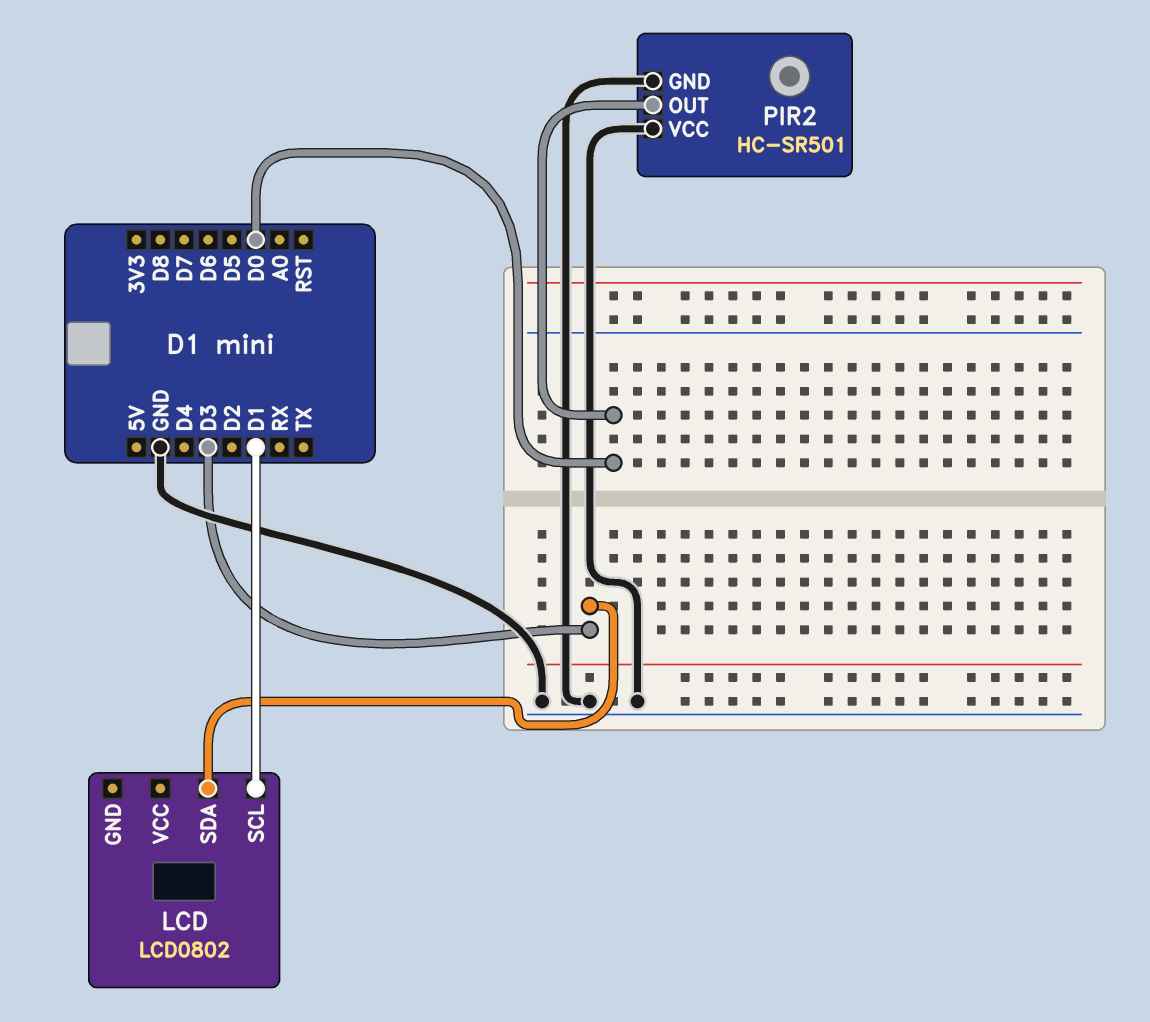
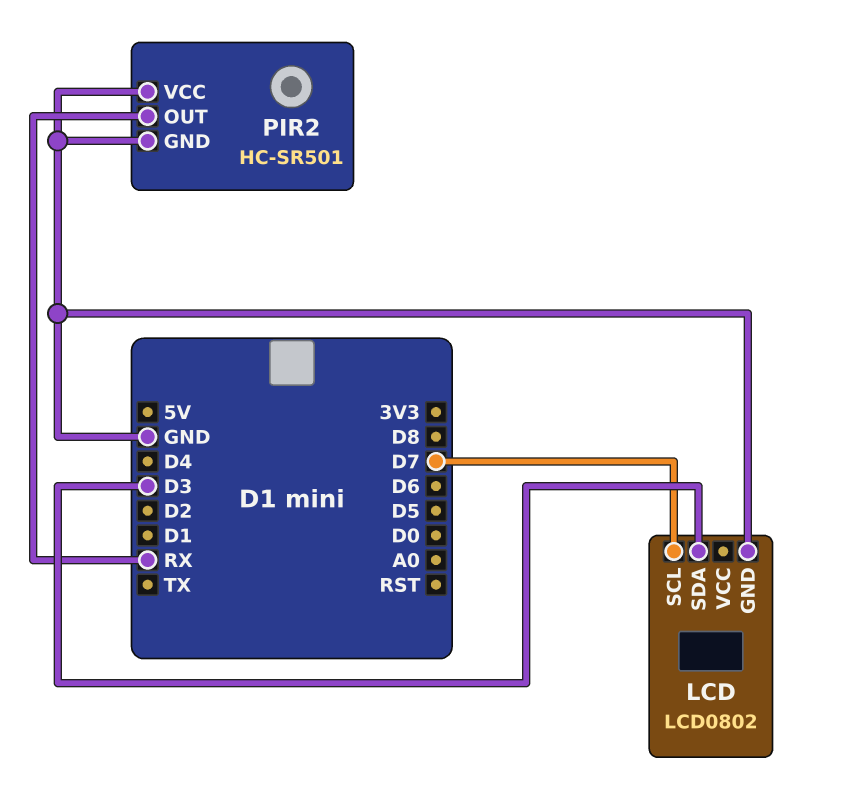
LCD pin GND: none -> GND
LCD pin SCL: D1 -> D7
PIR2 pin OUT: D0 -> RX

